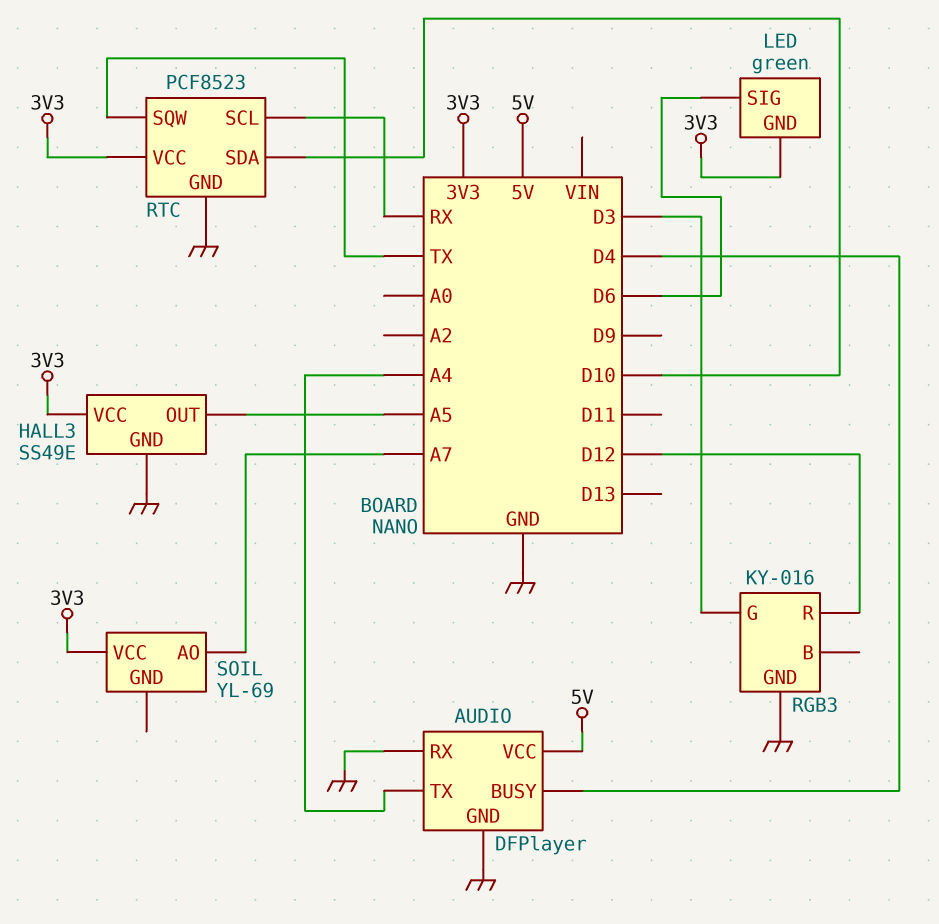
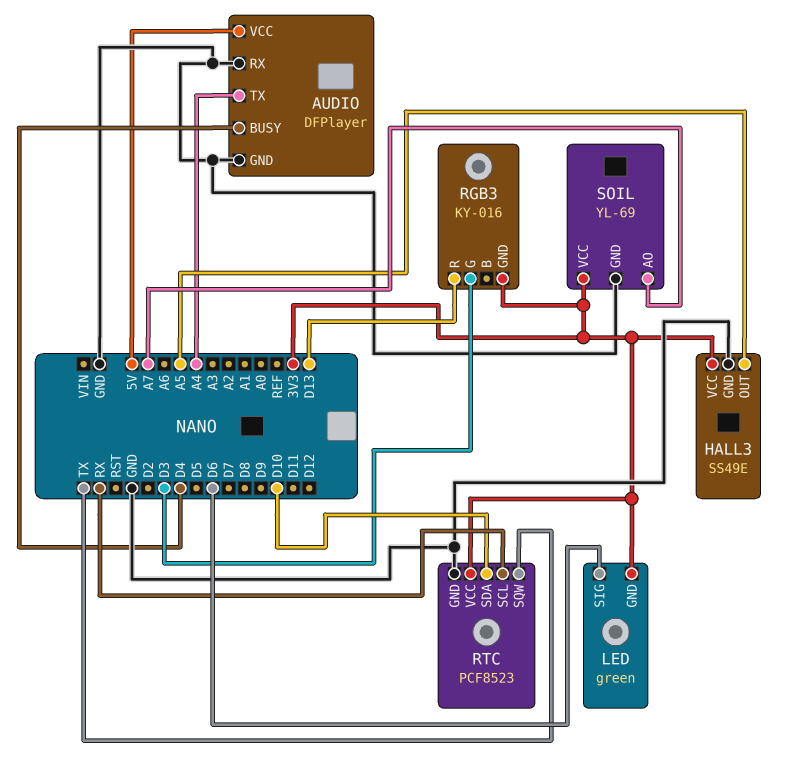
RGB3 pin GND: GND -> 3V3
RGB3 pin R: D12 -> D13
SOIL pin GND: none -> GND

